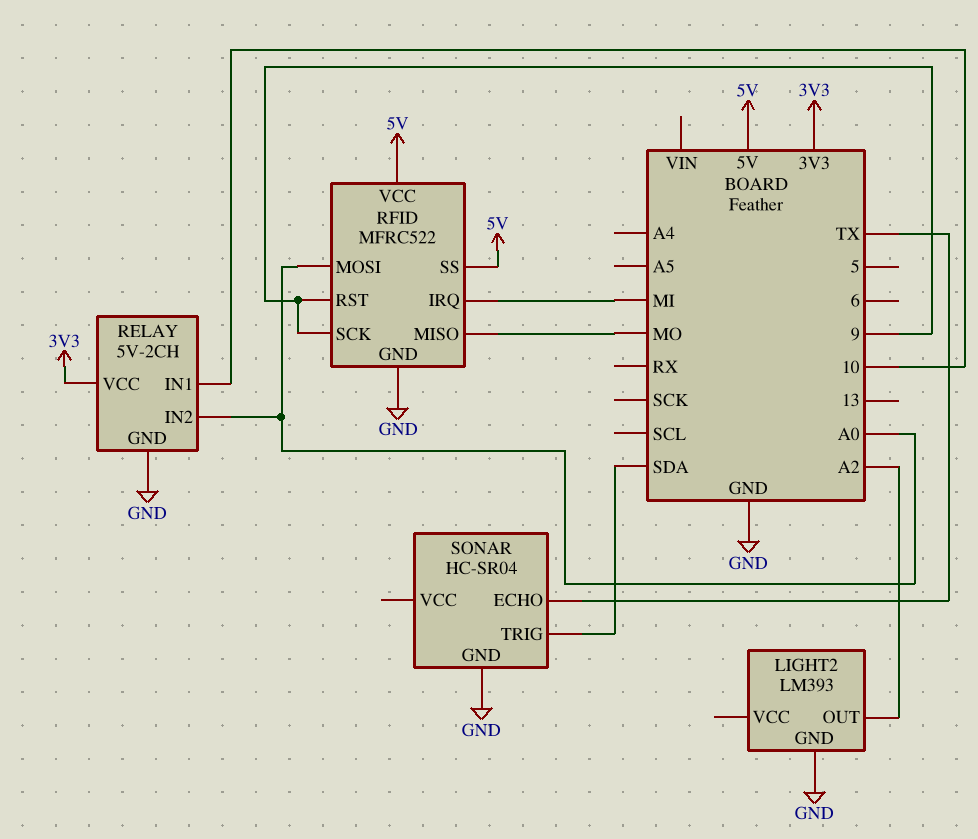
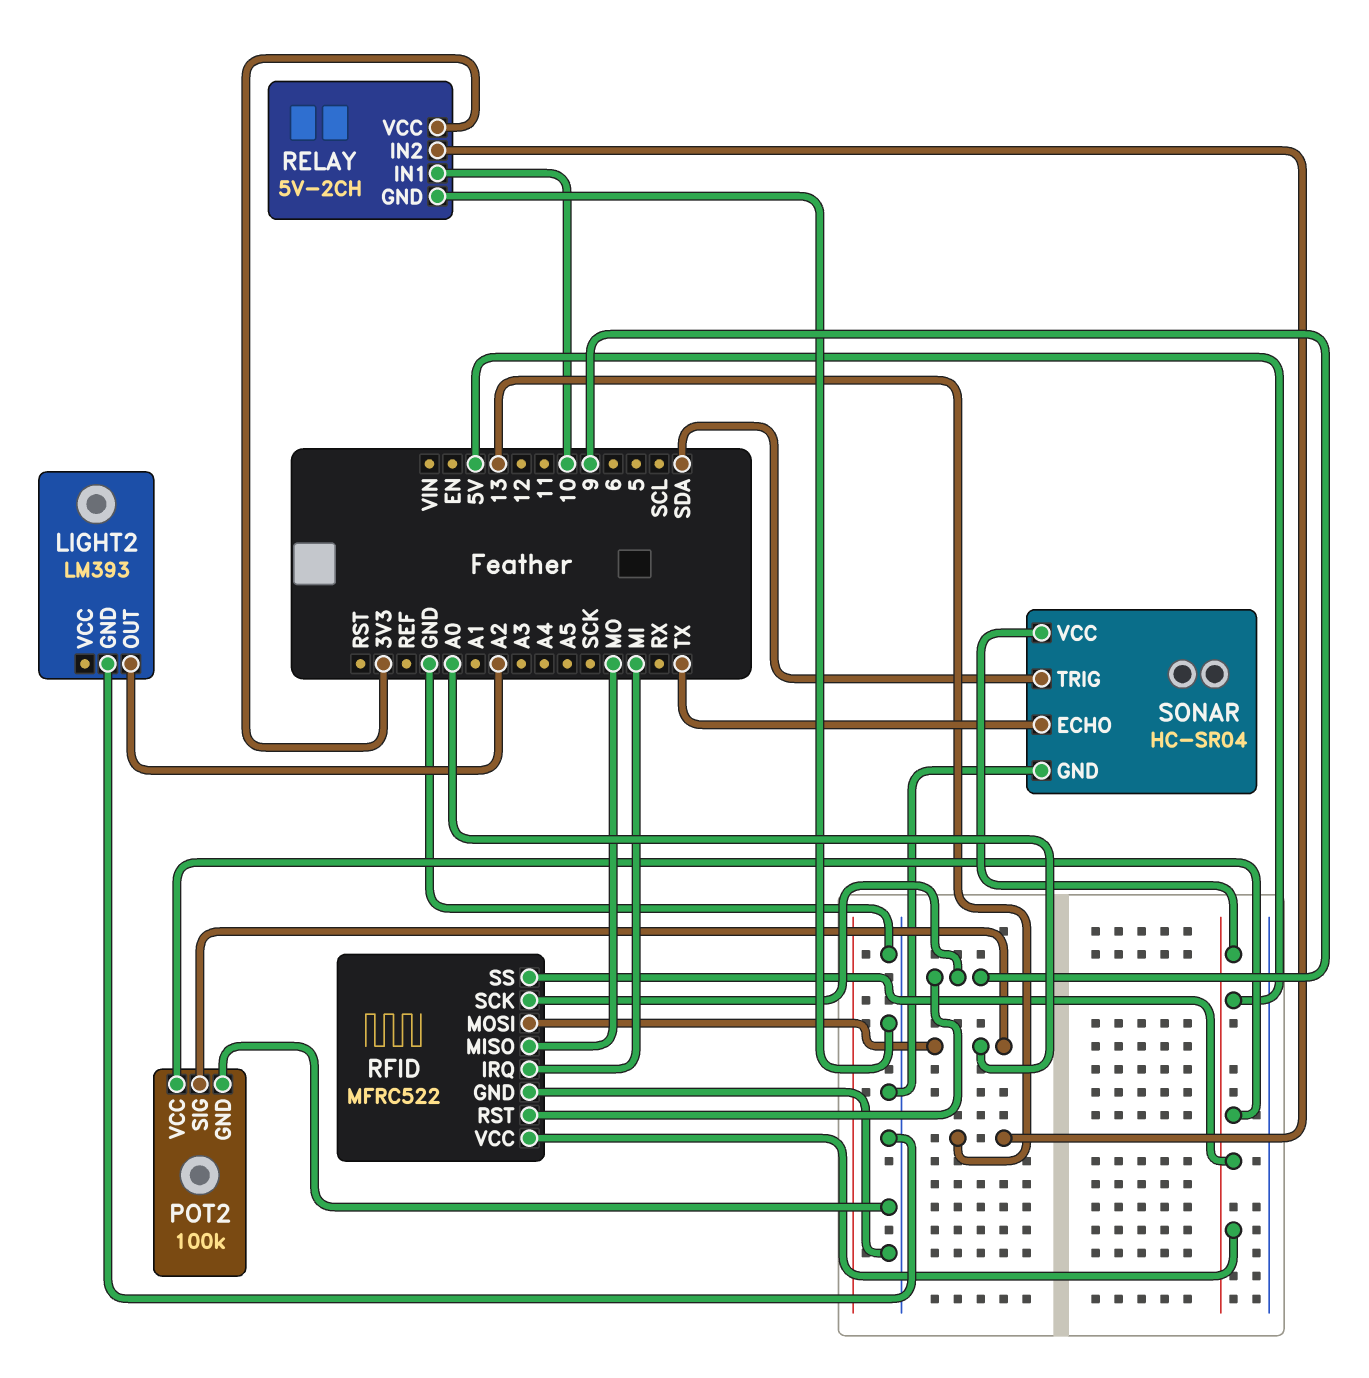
POT2: none -> 100k
POT2 pin GND: none -> GND
POT2 pin SIG: none -> A0
POT2 pin VCC: none -> 5V
RELAY pin IN2: A0 -> 13
SONAR pin VCC: none -> 5V

